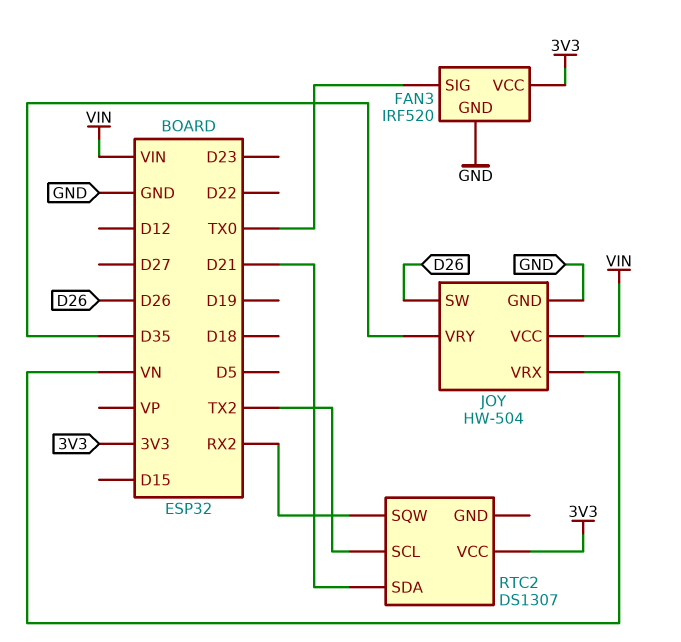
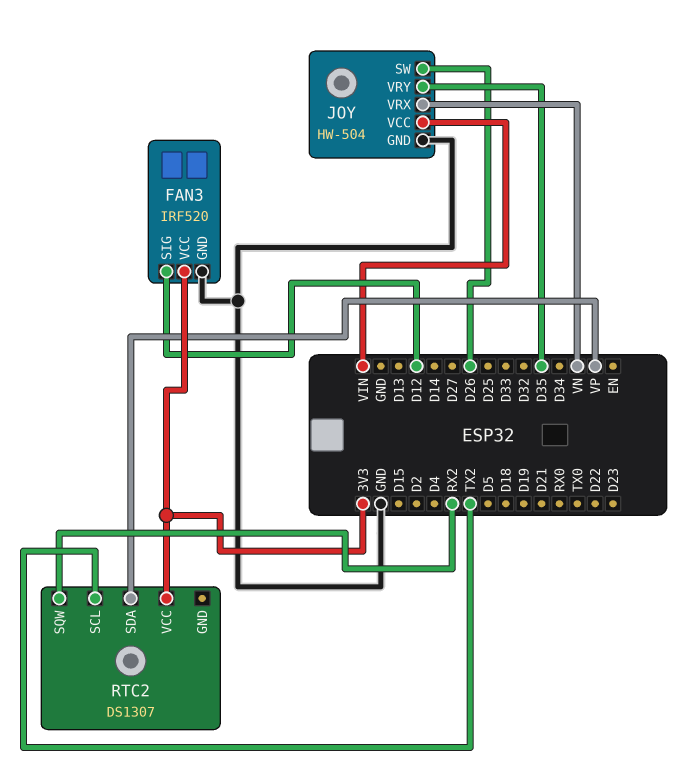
FAN3 pin SIG: TX0 -> D12
RTC2 pin SDA: D21 -> VP

